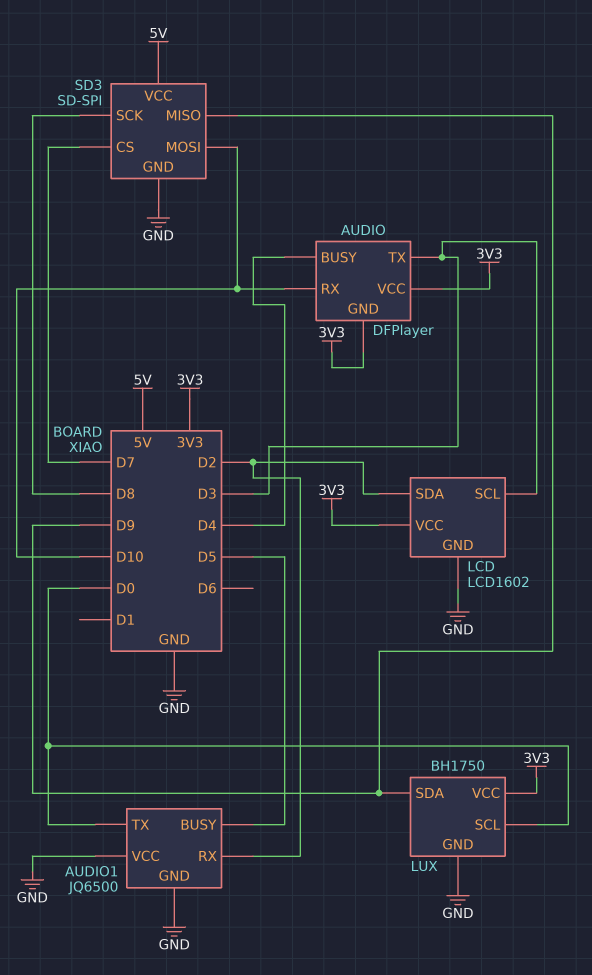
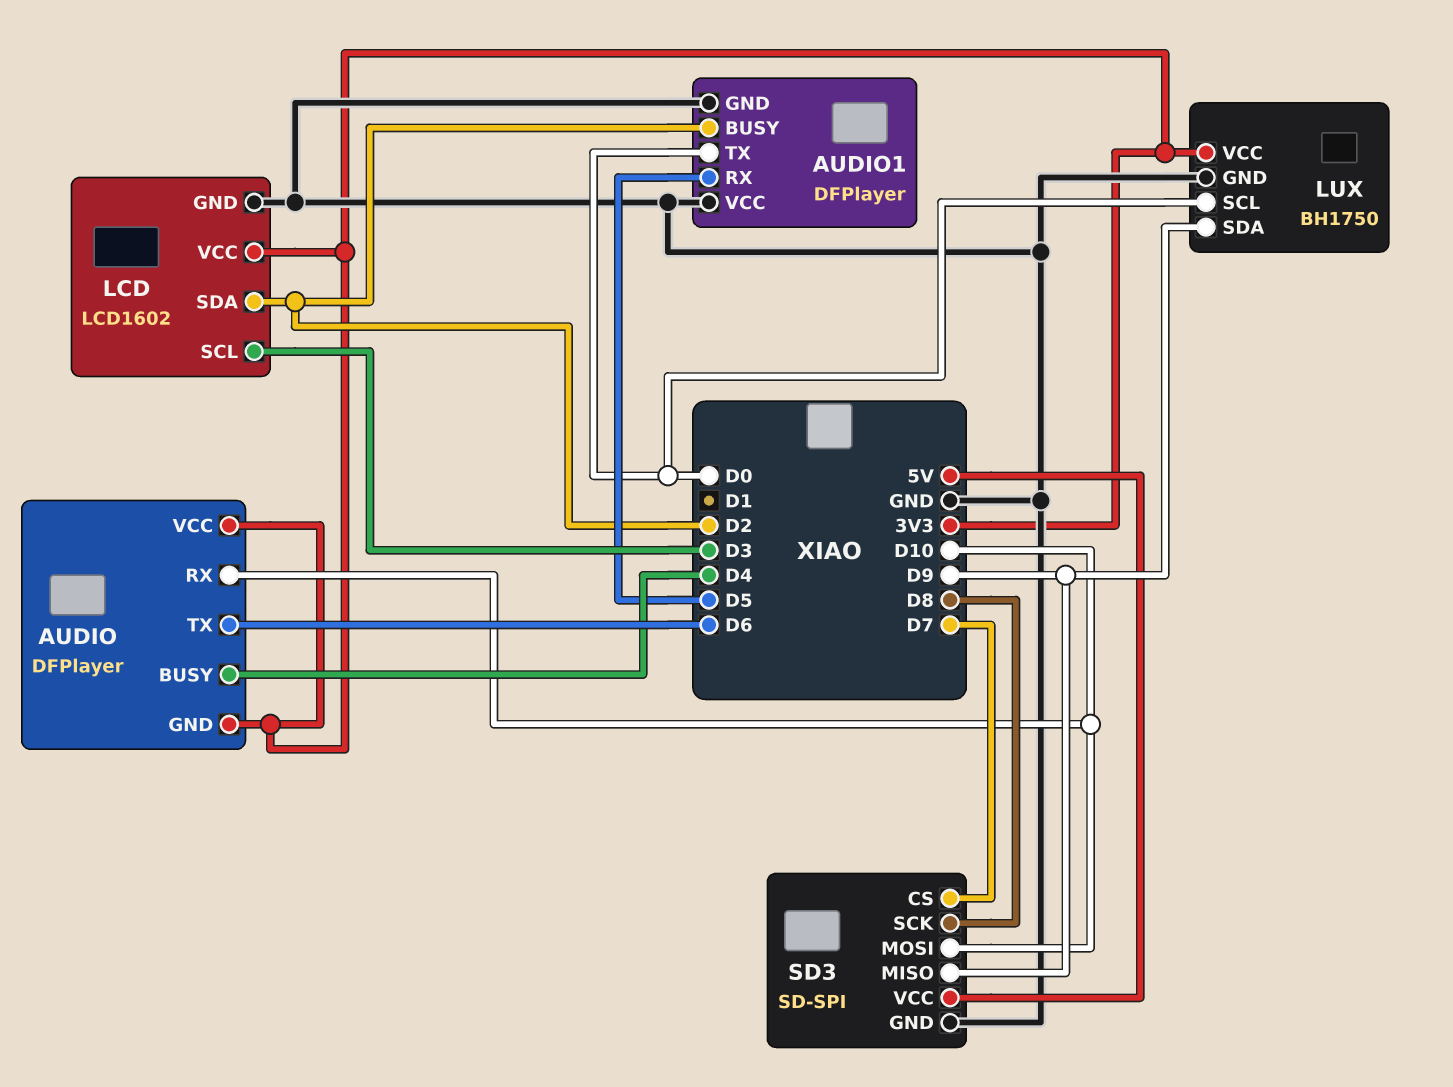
AUDIO pin TX: D3 -> D6
AUDIO1: JQ6500 -> DFPlayer
AUDIO1 pin BUSY: D5 -> D2
AUDIO1 pin RX: D2 -> D5

